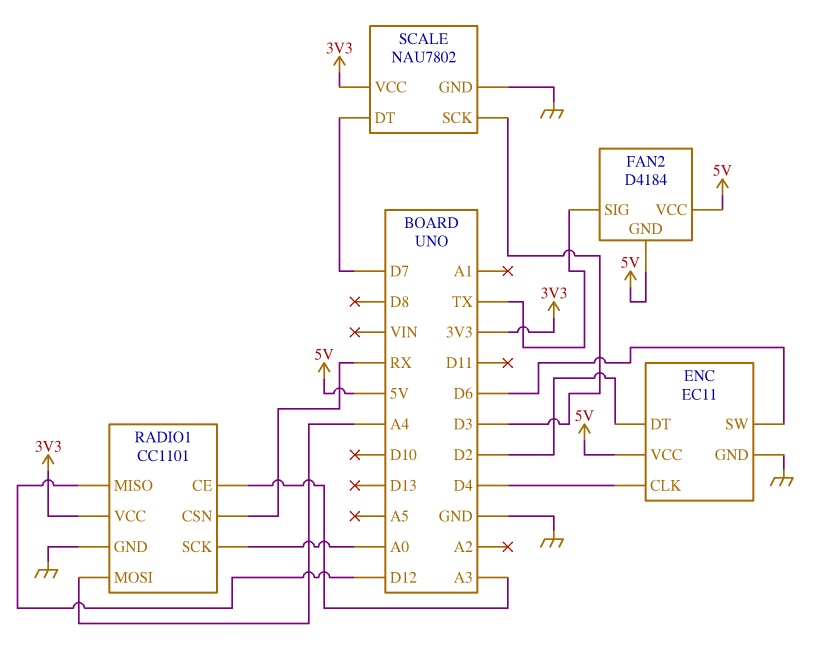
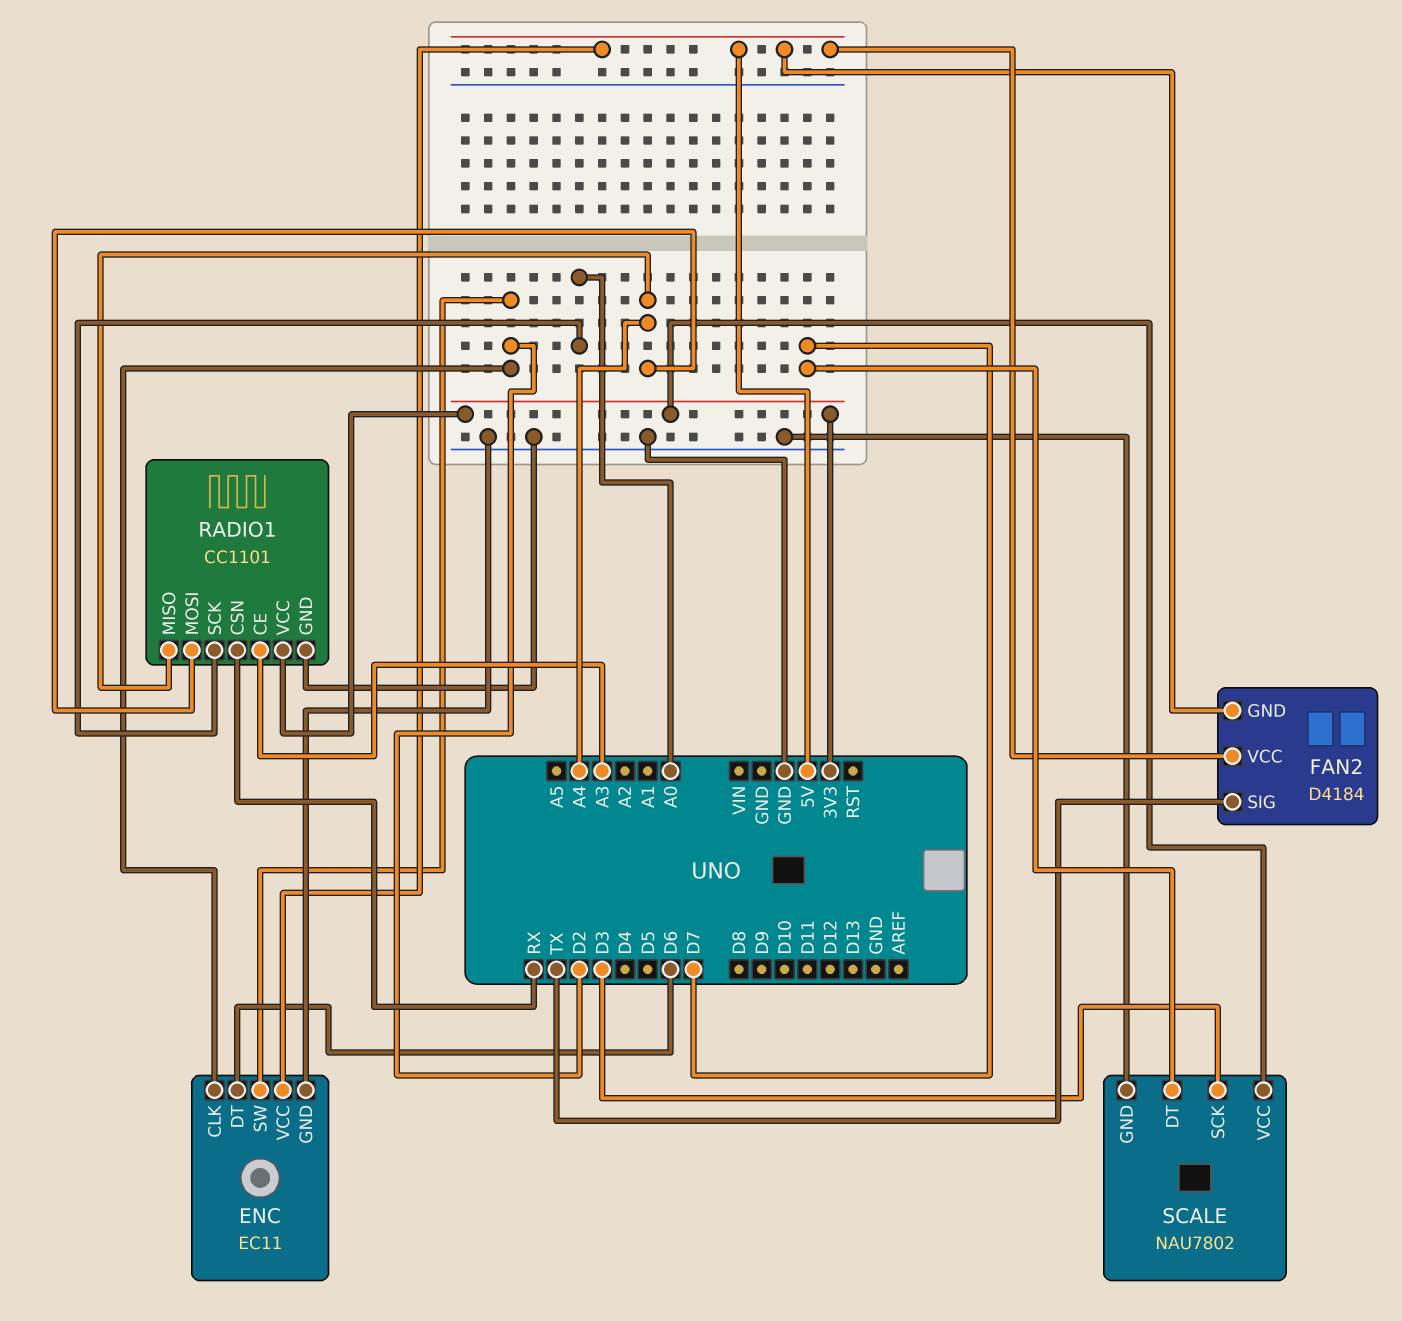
ENC pin CLK: D4 -> D2
ENC pin DT: D2 -> D6
ENC pin SW: D6 -> D2
RADIO1 pin MISO: D12 -> A4

